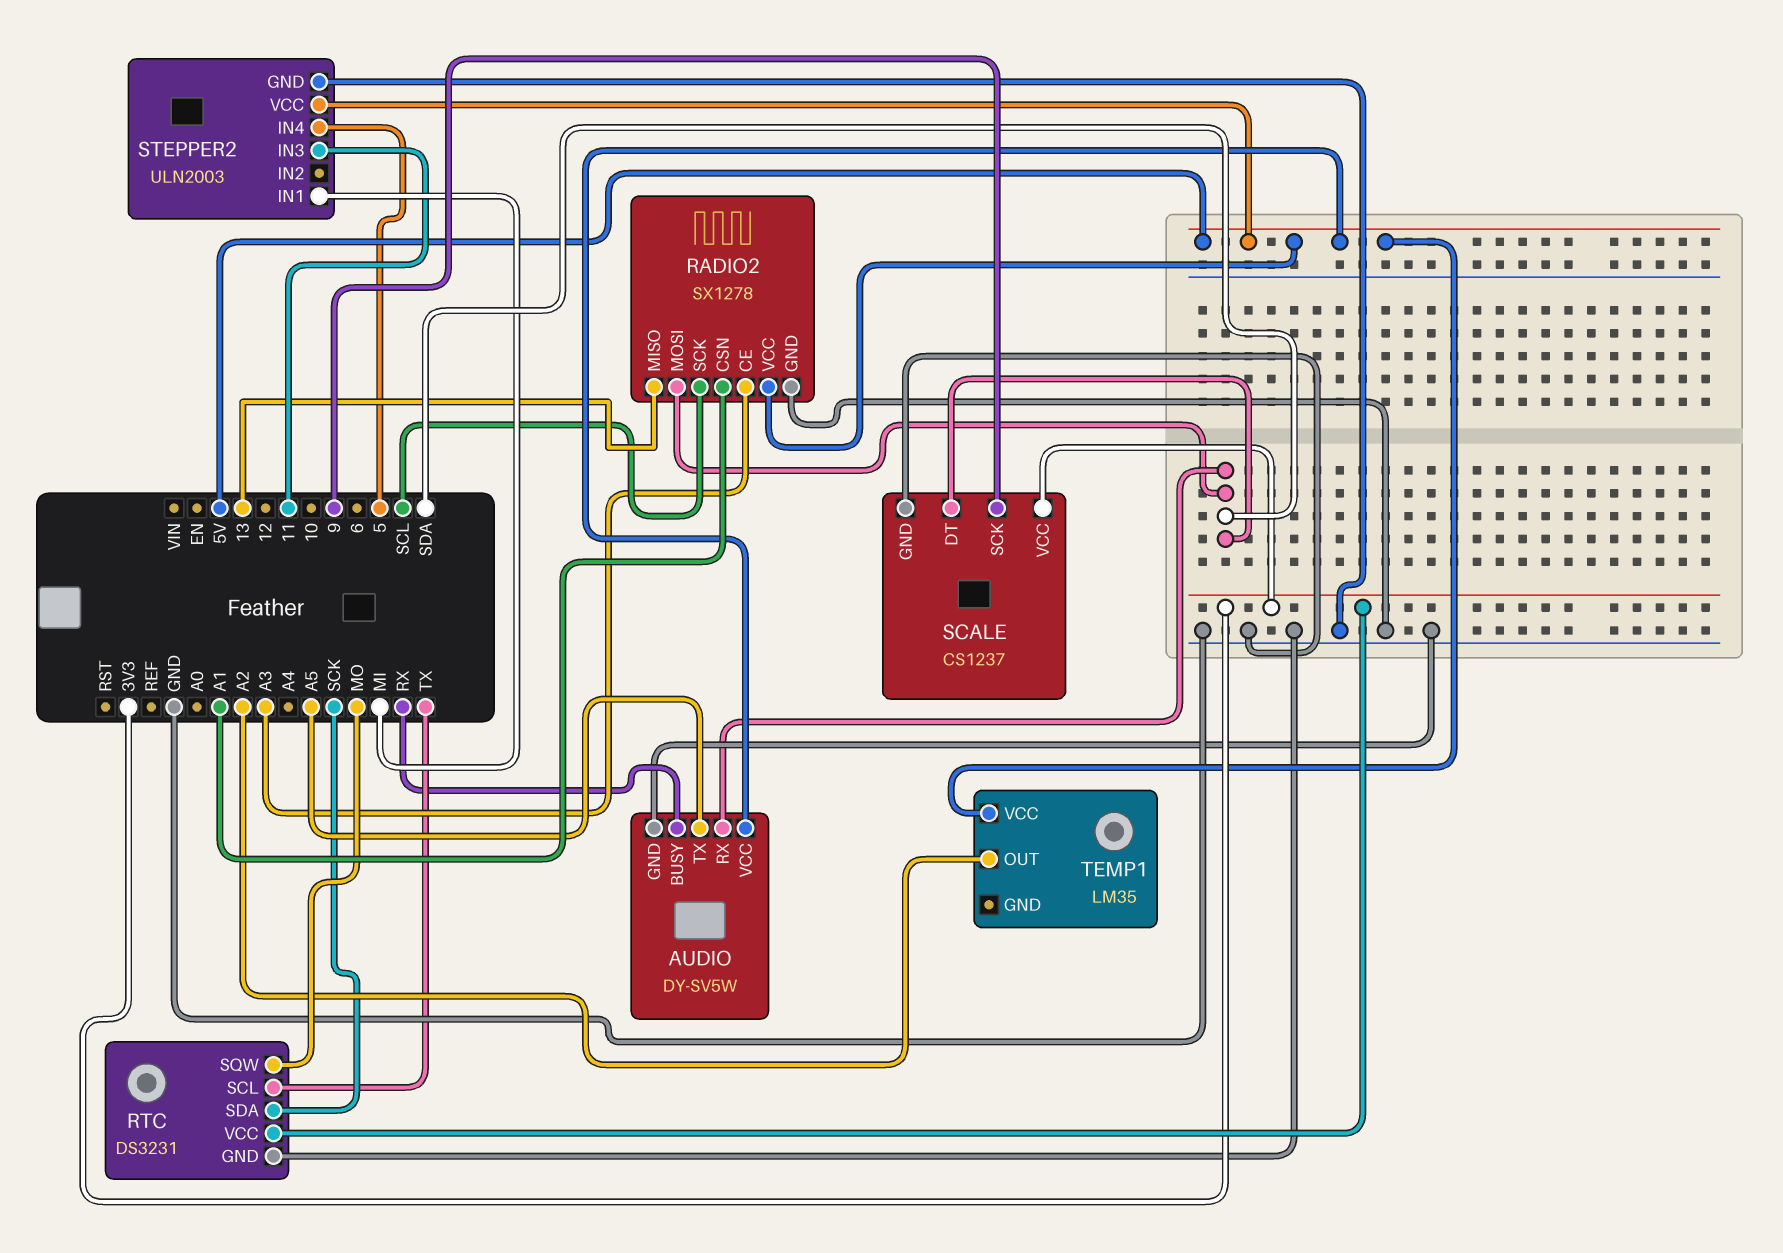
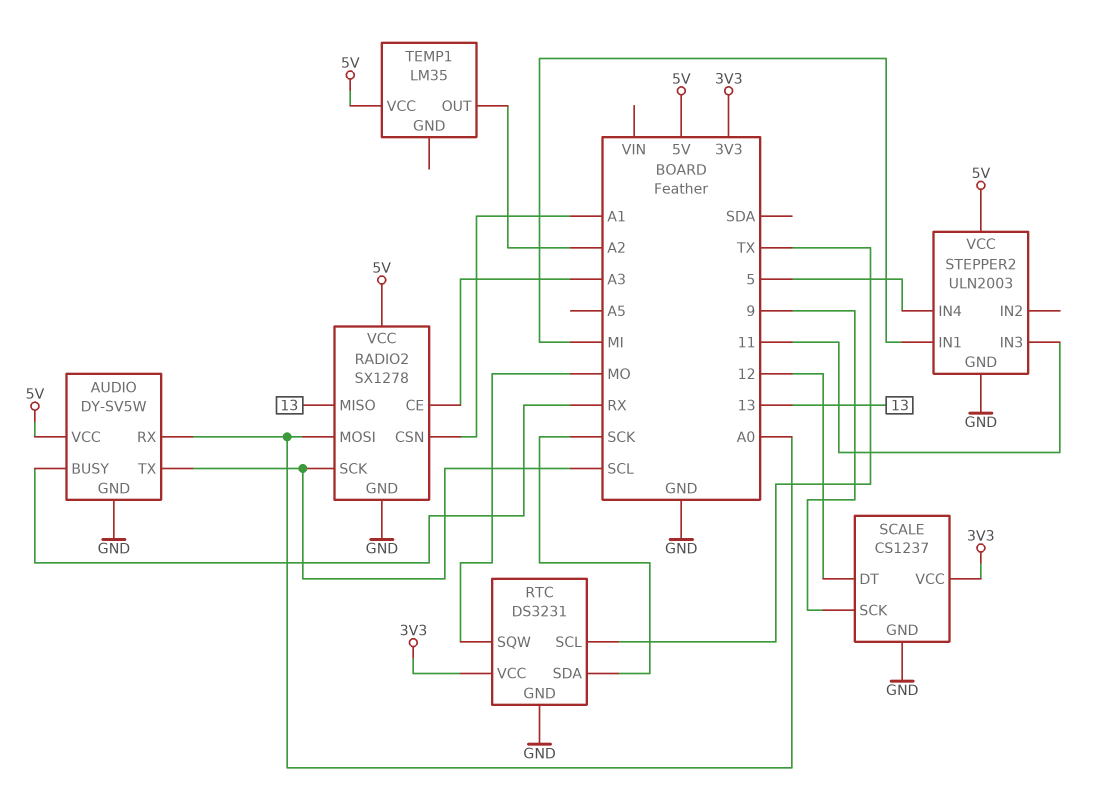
AUDIO pin RX: SDA -> A0
AUDIO pin TX: A5 -> SCL
RADIO2 pin MOSI: SDA -> A0
SCALE pin DT: SDA -> 12

